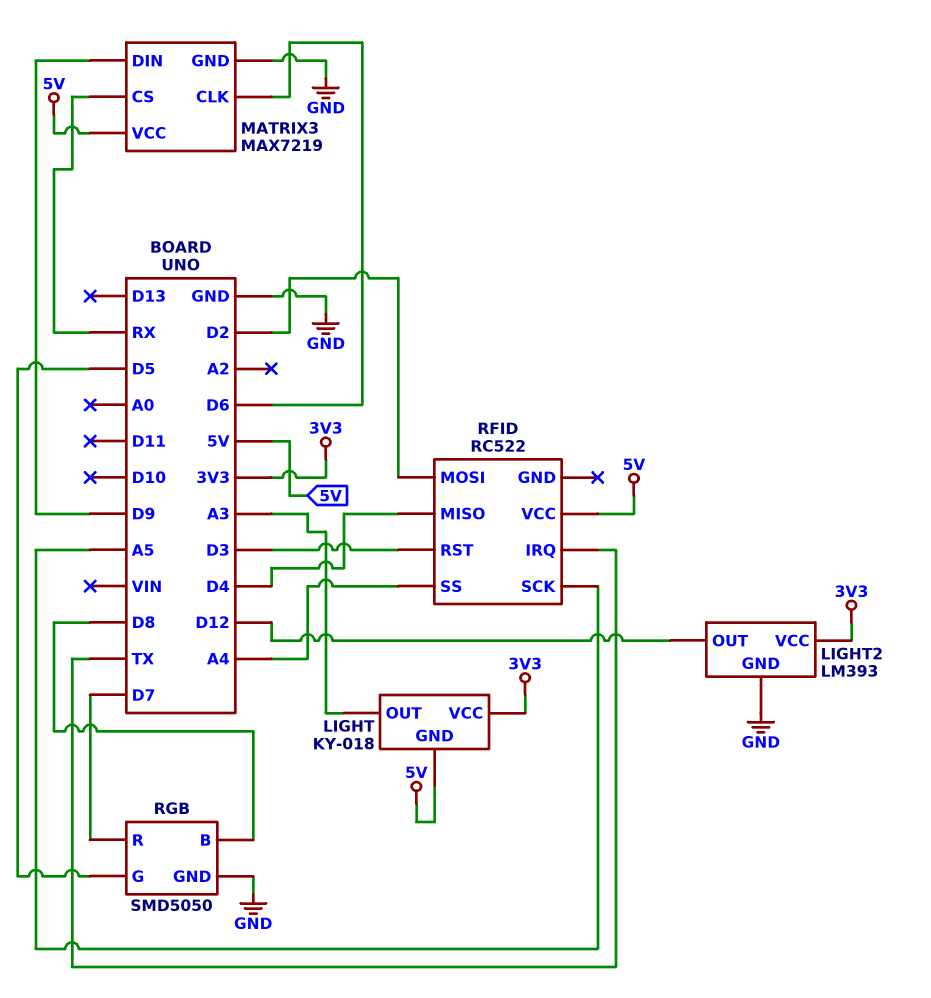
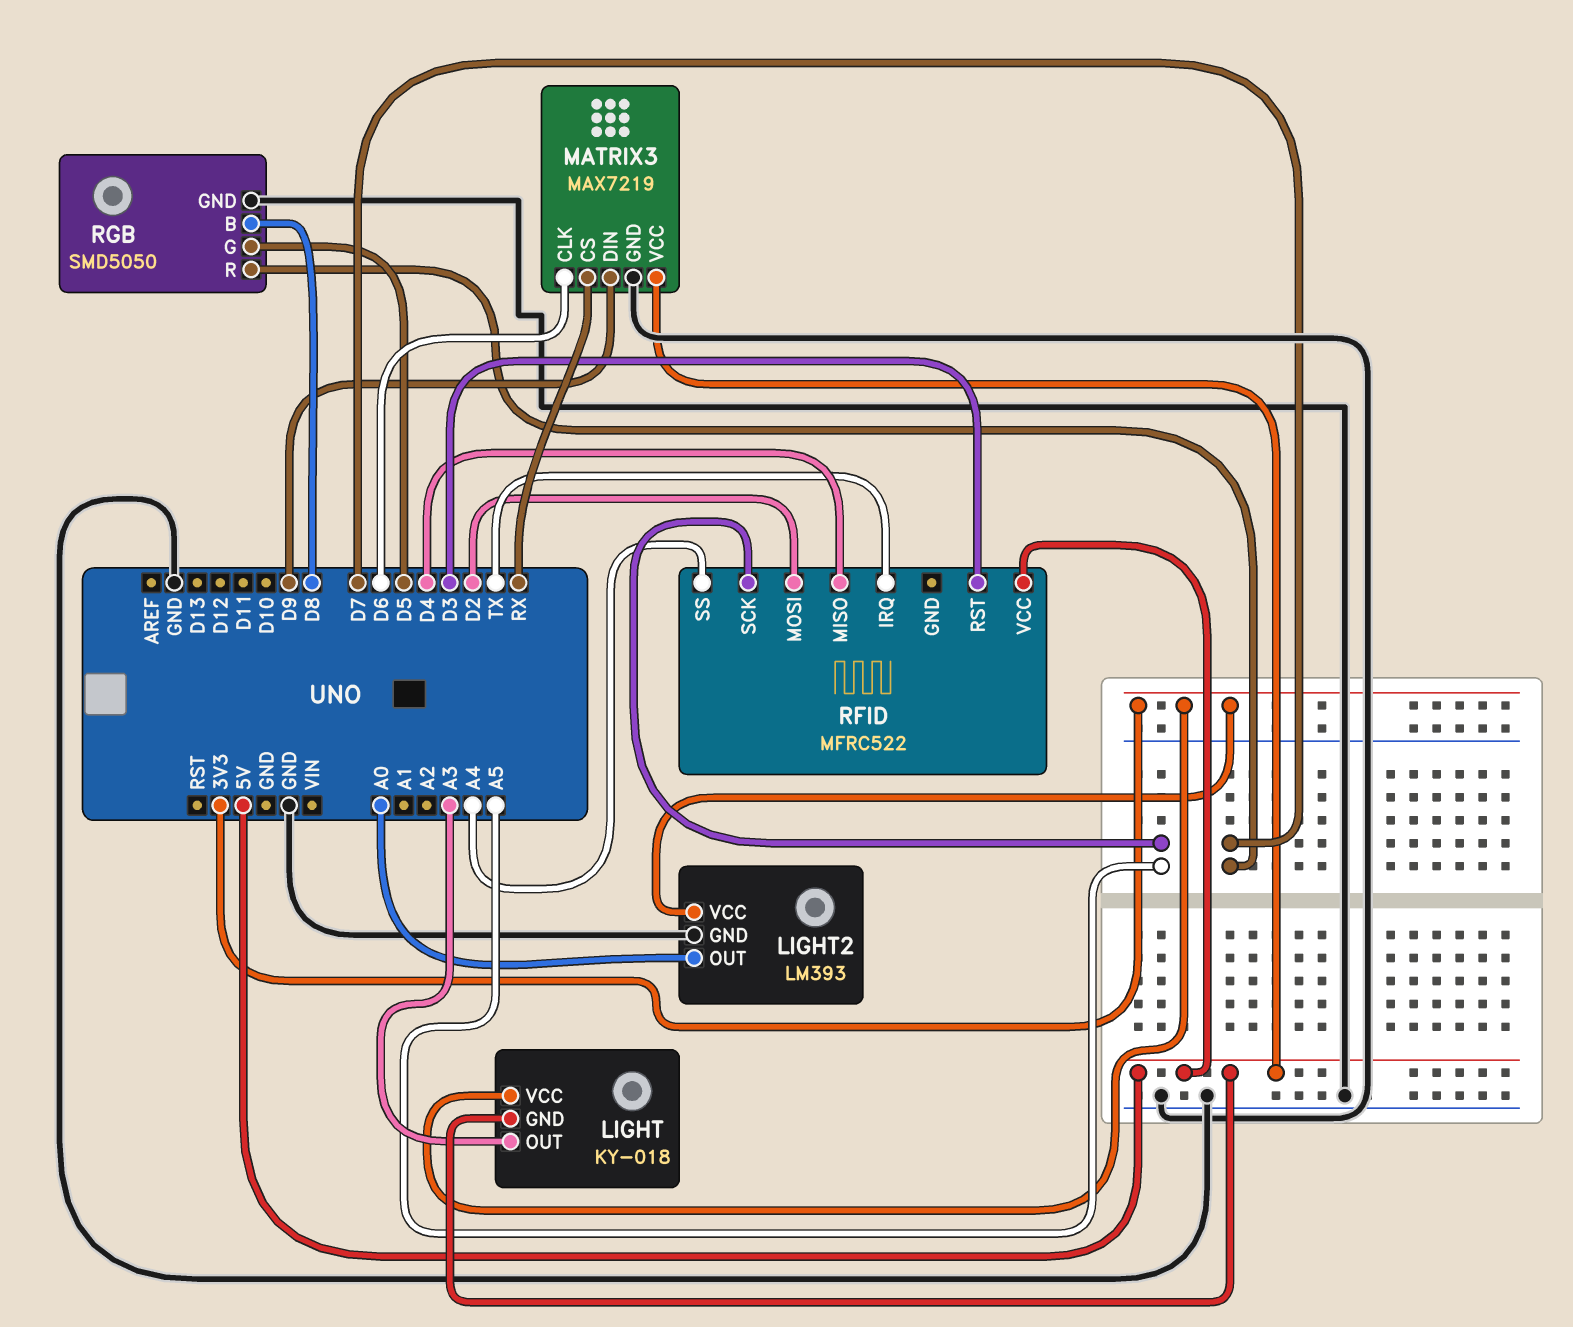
LIGHT2 pin OUT: D12 -> A0
RFID: RC522 -> MFRC522

